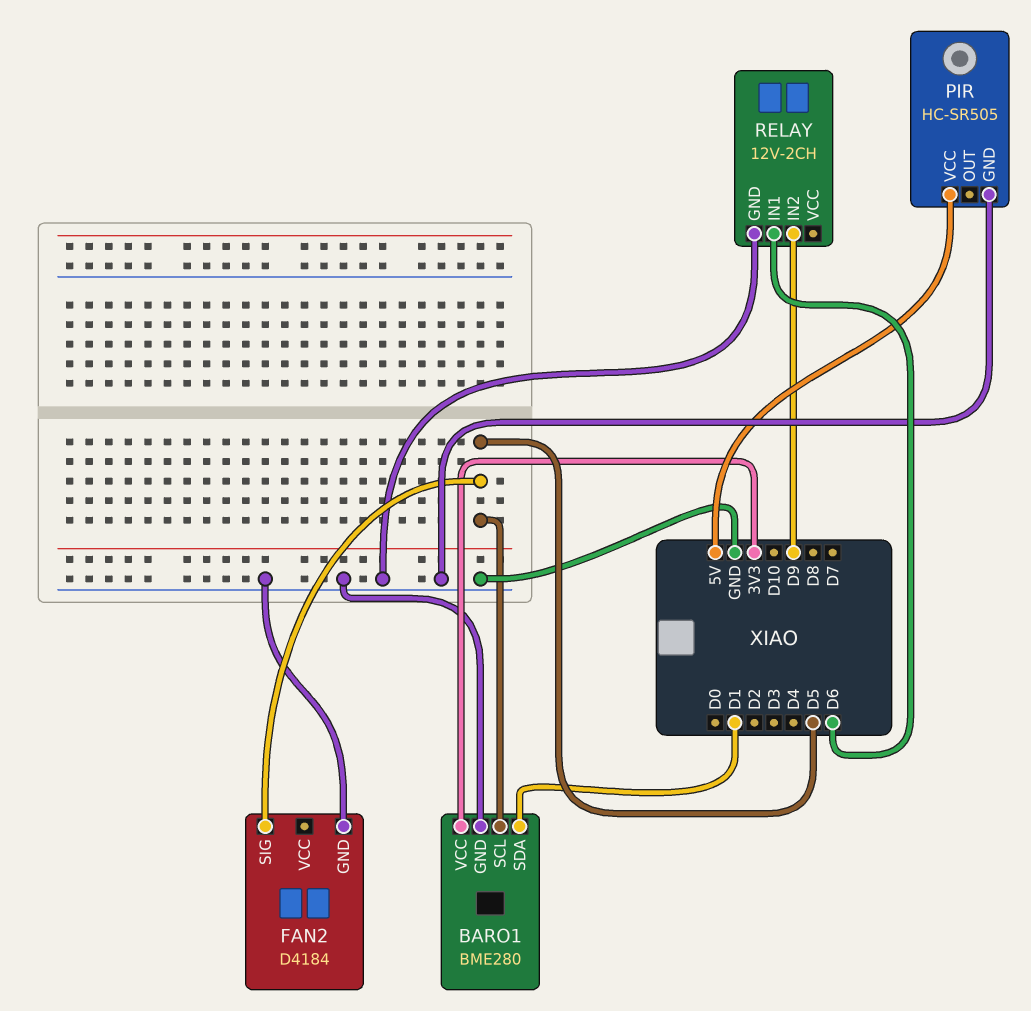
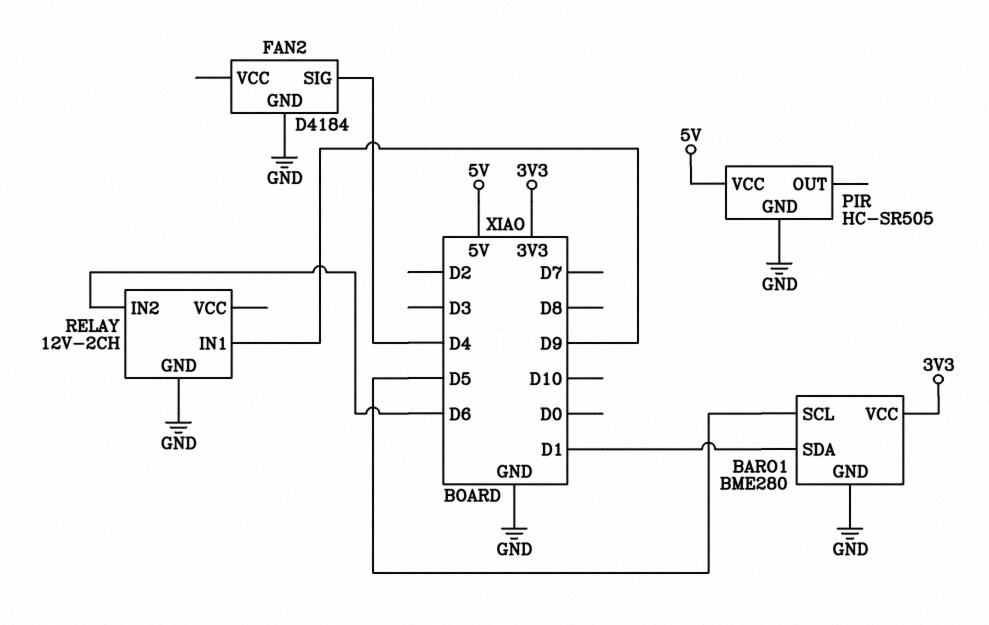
FAN2 pin SIG: D5 -> D4
RELAY pin IN1: D6 -> D9
RELAY pin IN2: D9 -> D6

